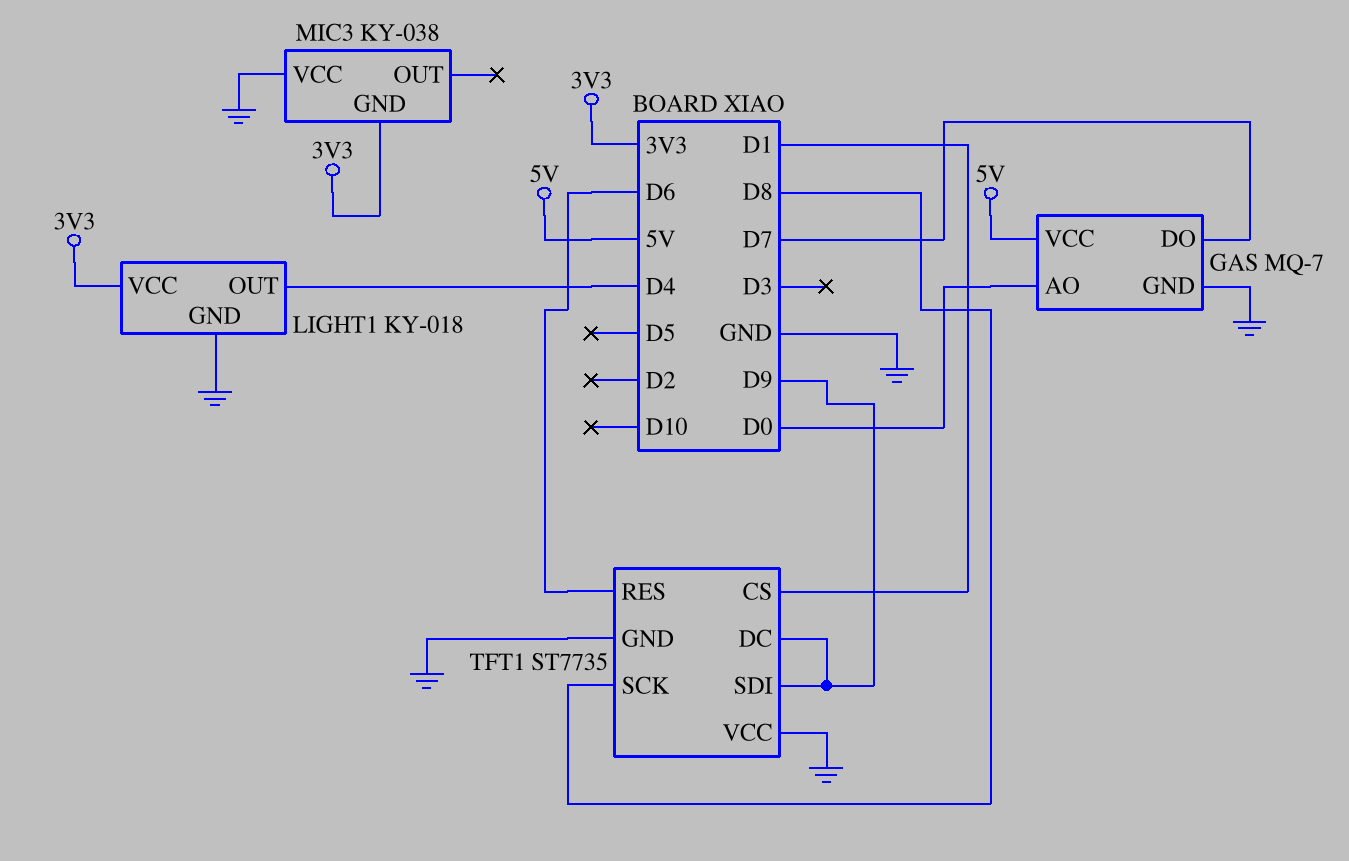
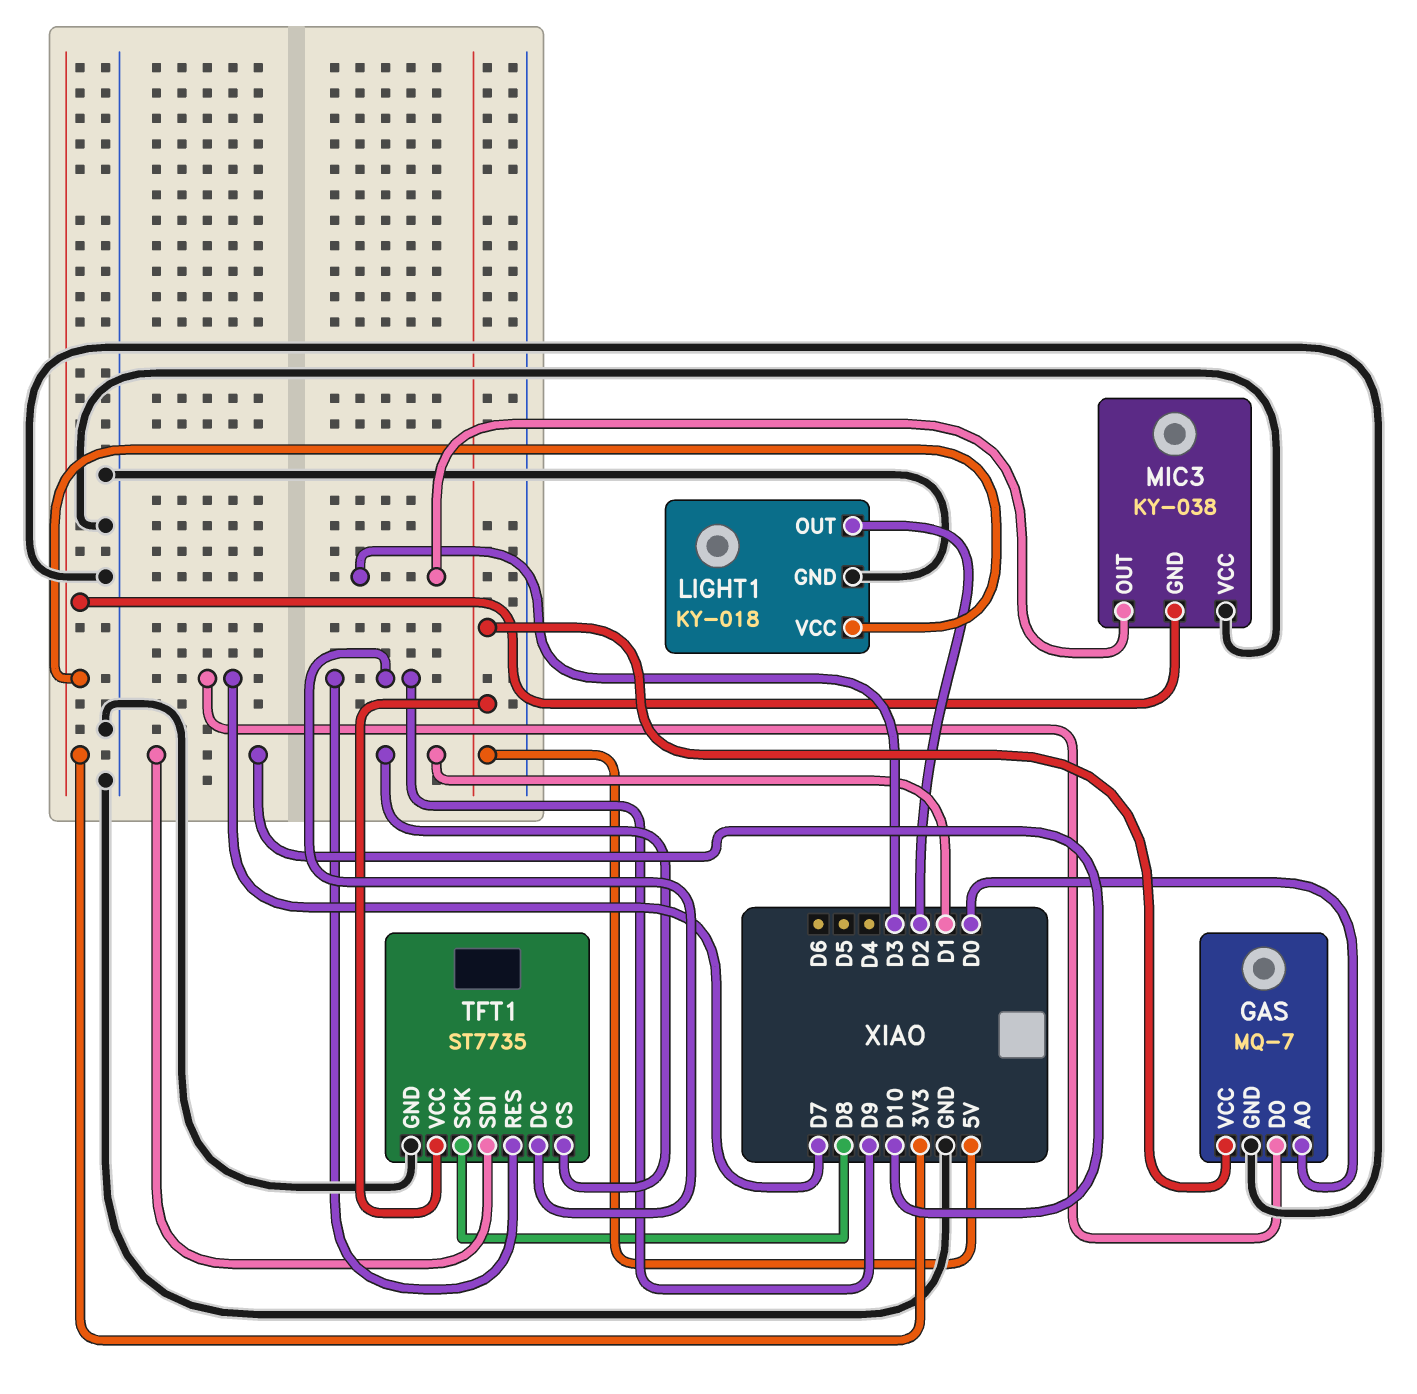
LIGHT1 pin OUT: D4 -> D2
MIC3 pin OUT: none -> D3
TFT1 pin RES: D6 -> D9
TFT1 pin SDI: D9 -> D10
TFT1 pin VCC: GND -> 5V

